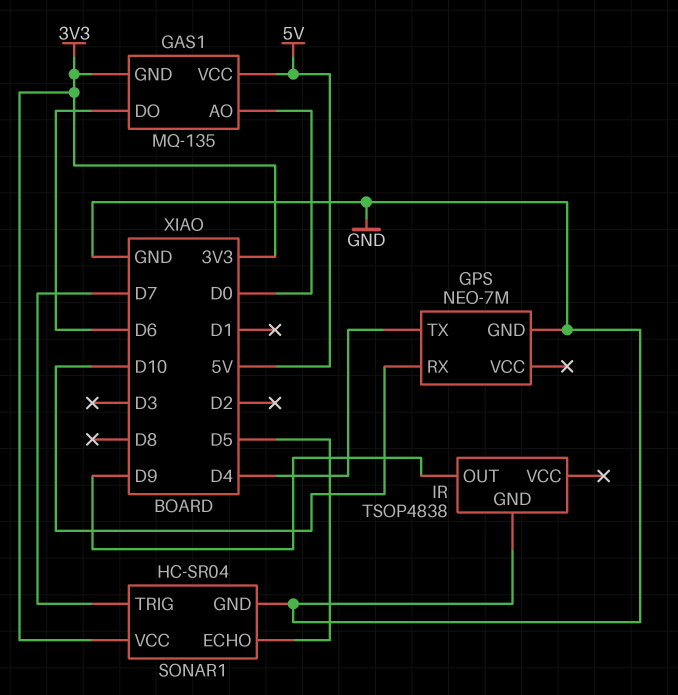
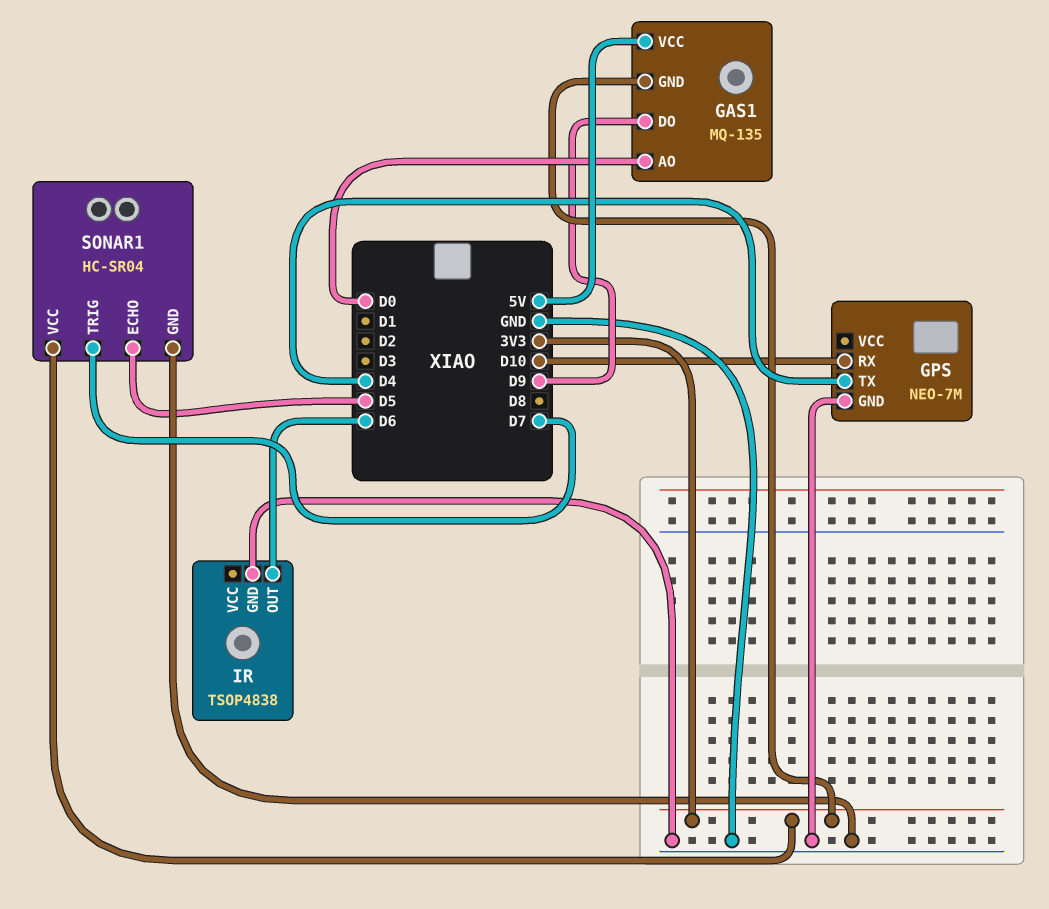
GAS1 pin DO: D6 -> D9
IR pin OUT: D9 -> D6

